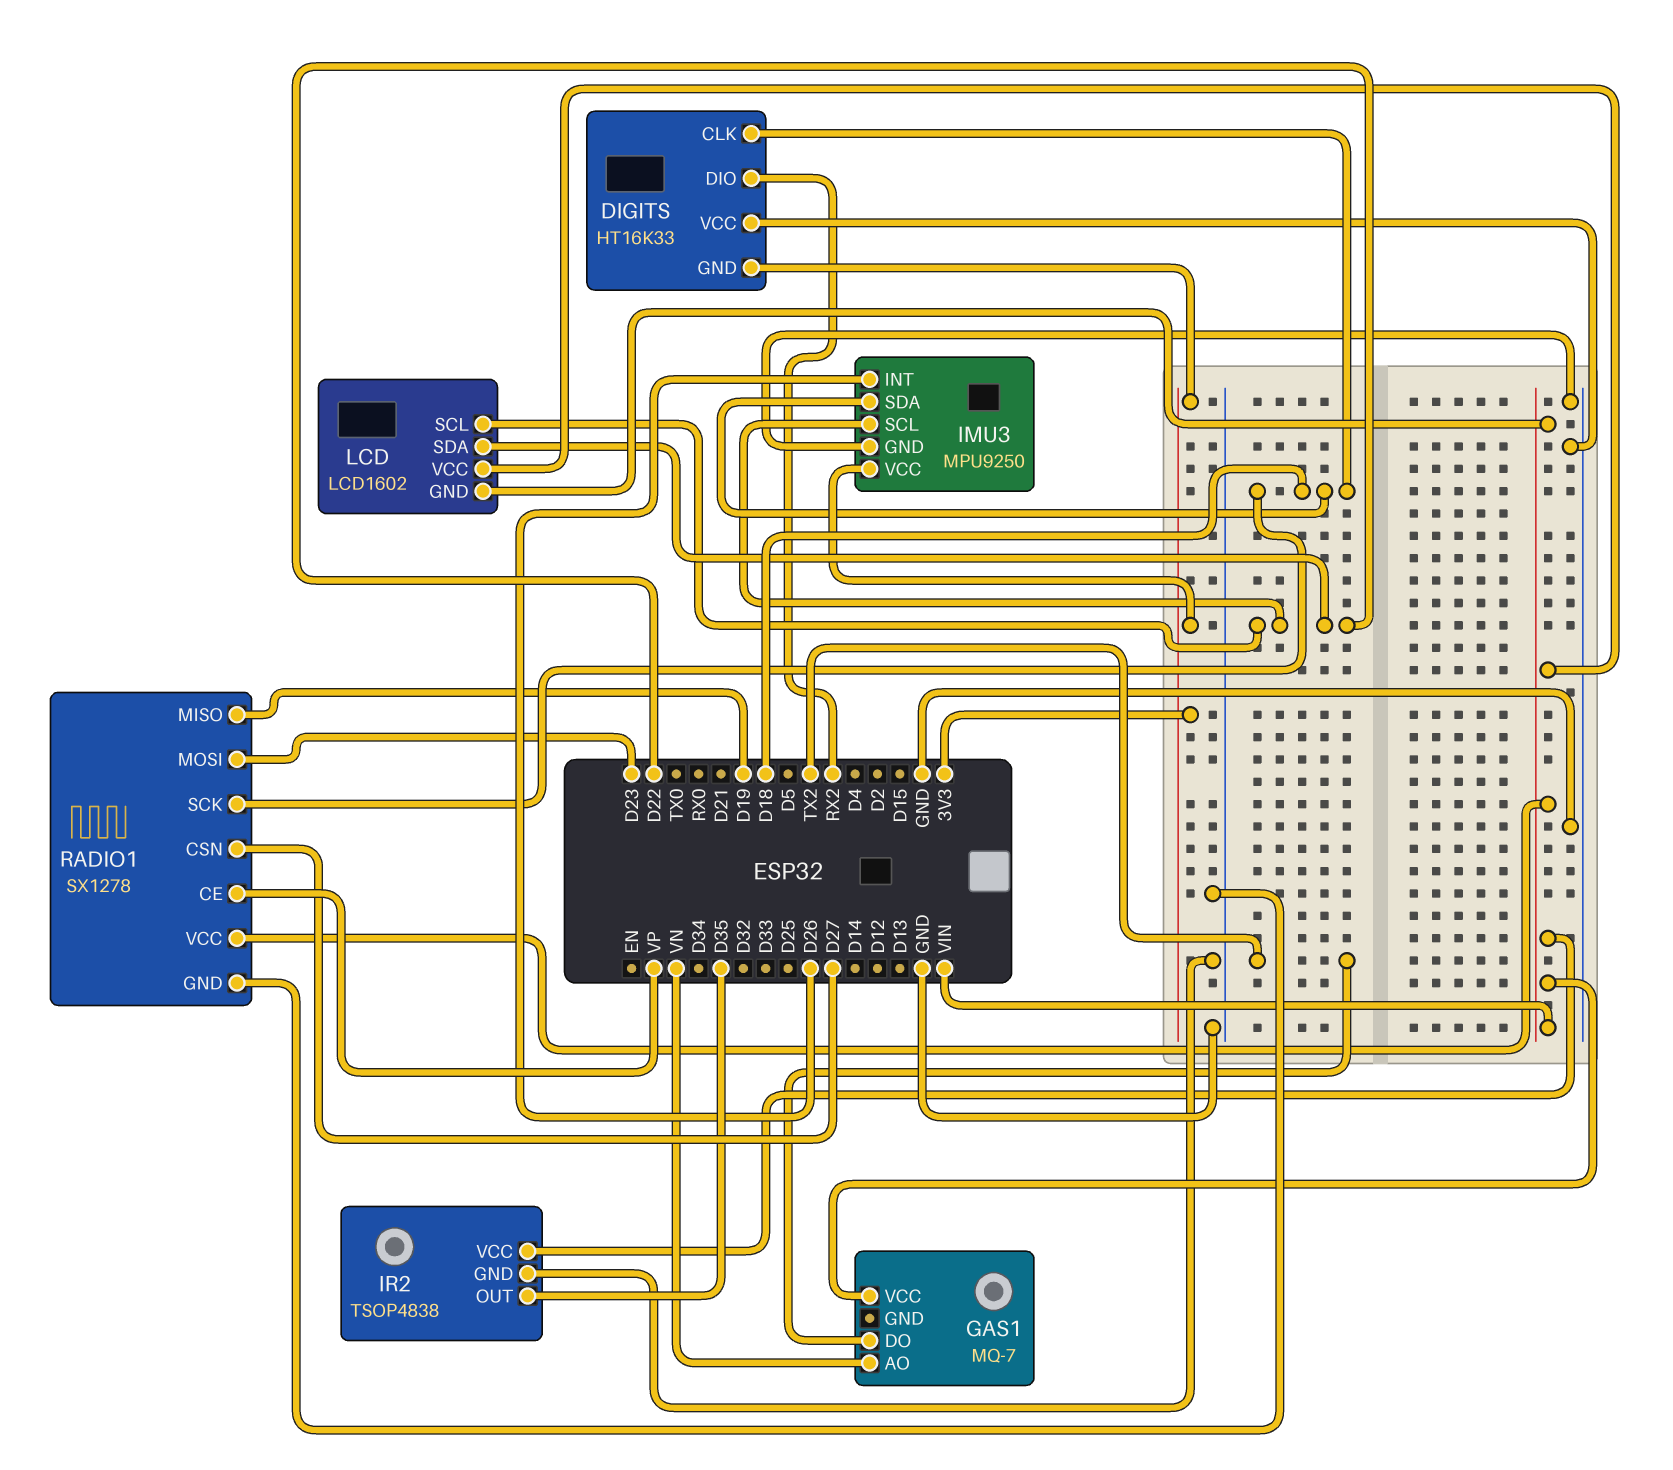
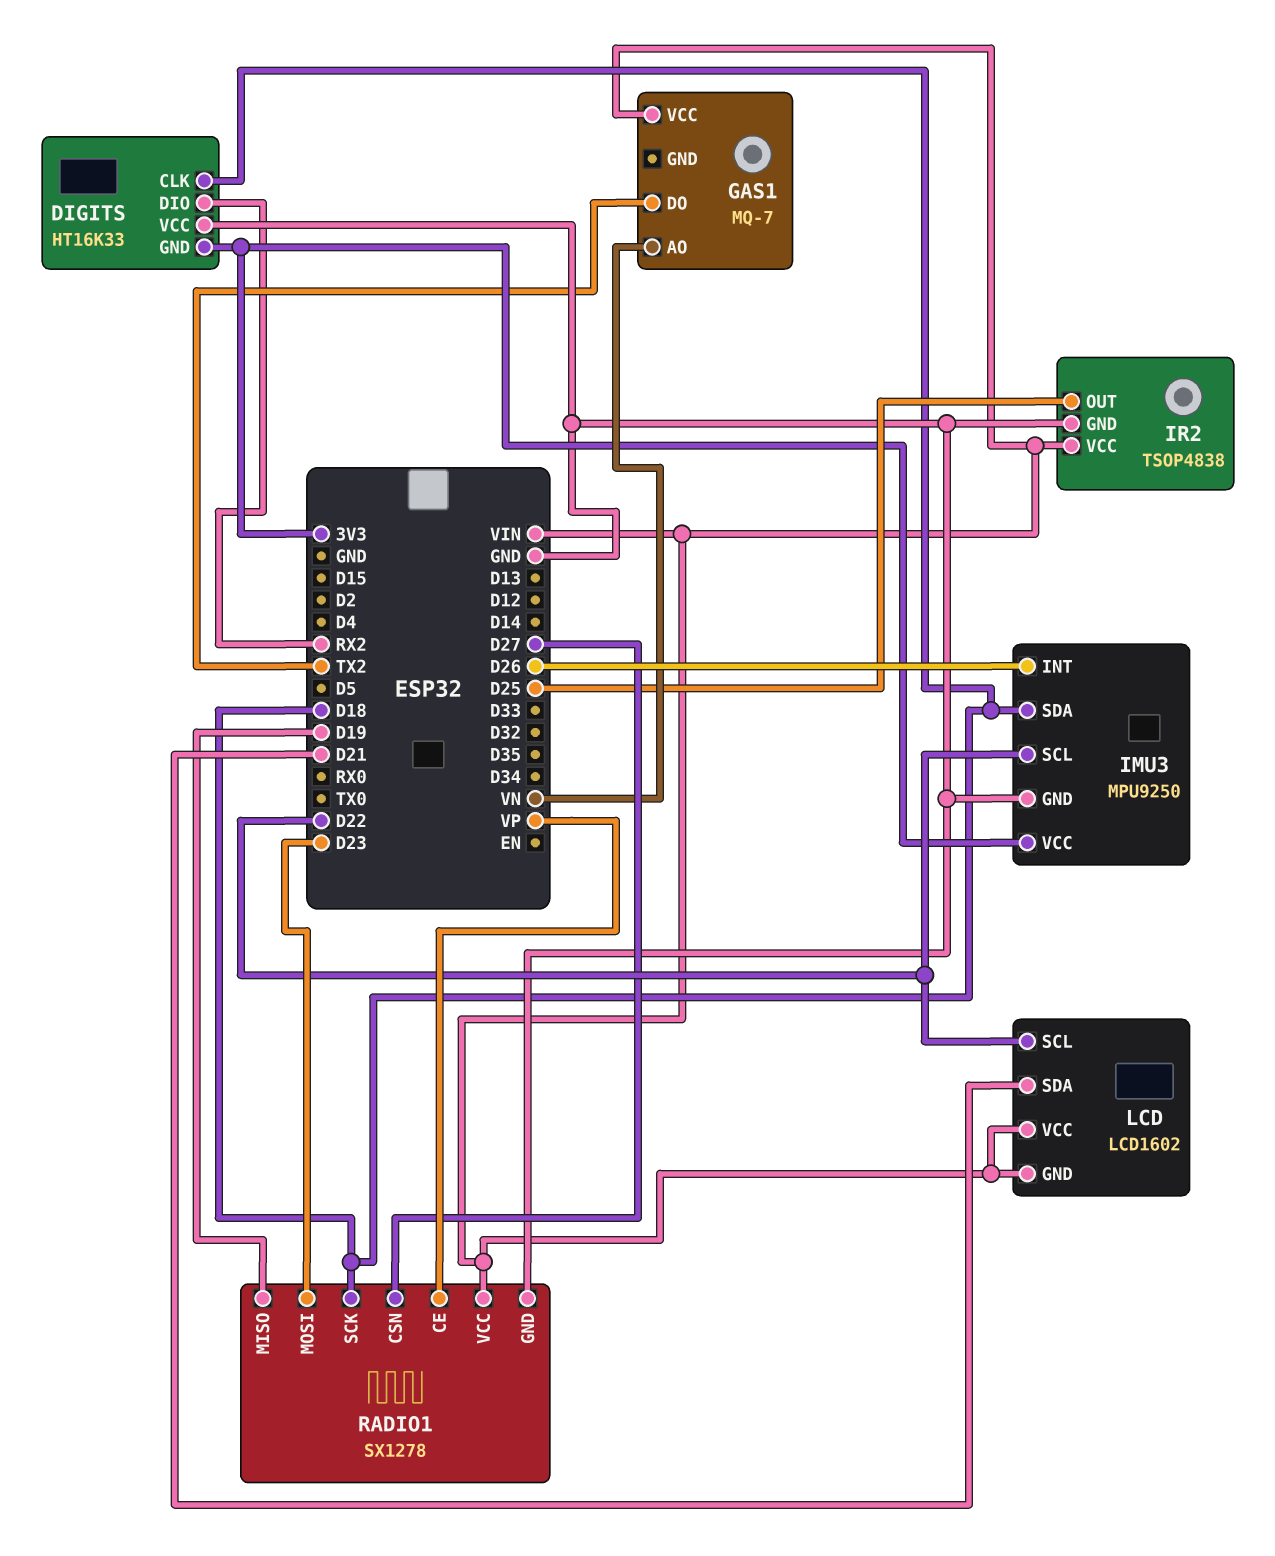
IR2 pin OUT: D35 -> D25
LCD pin SDA: D22 -> D21

